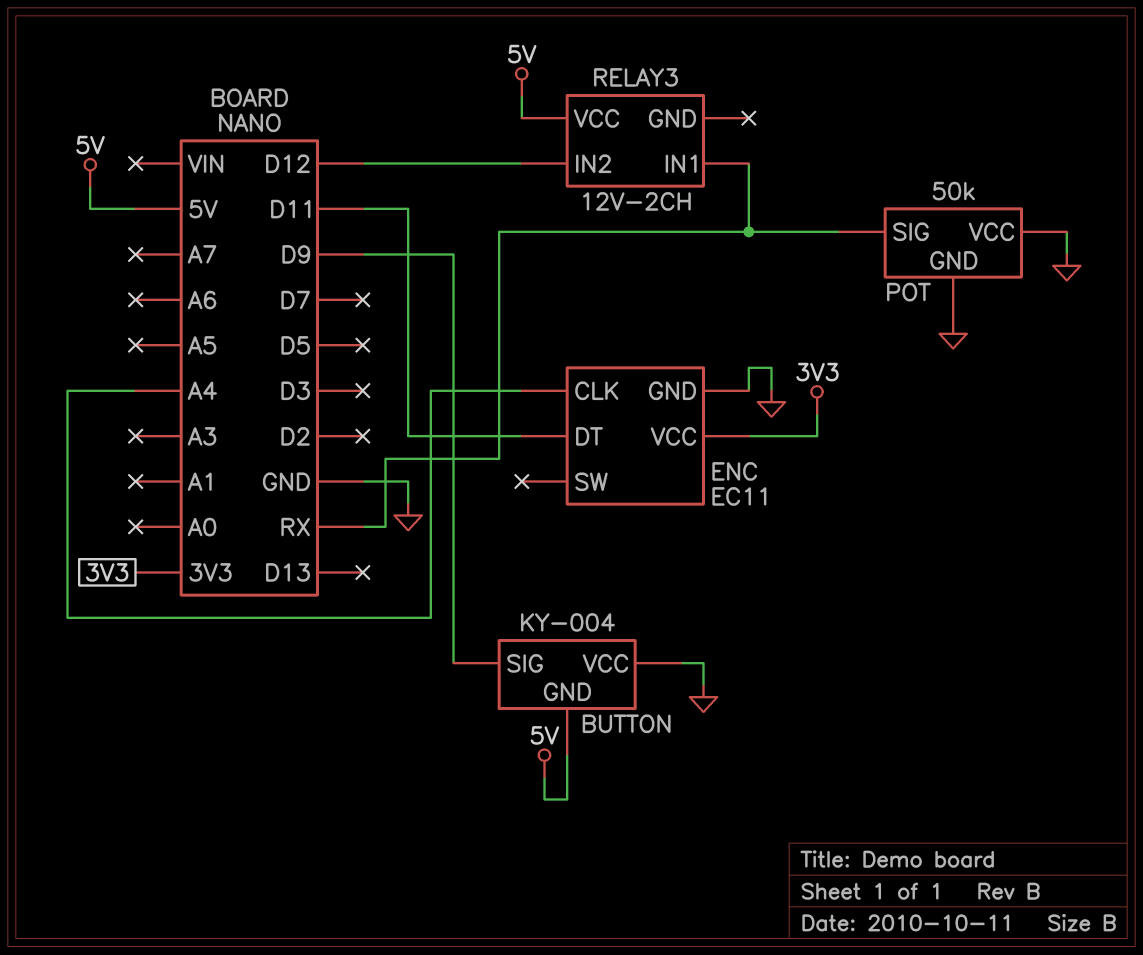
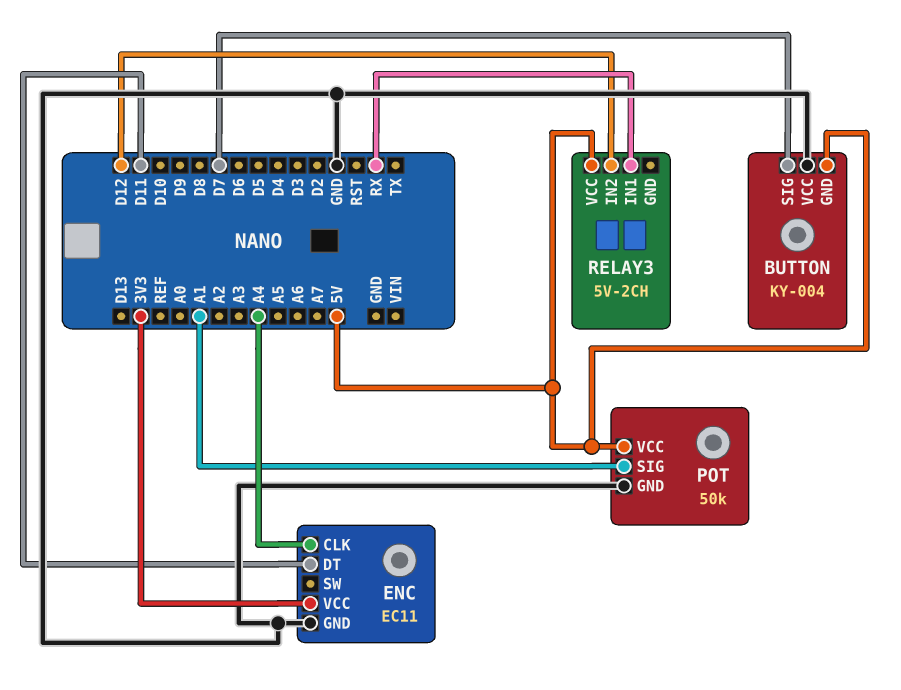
BUTTON pin SIG: D9 -> D7
POT pin SIG: RX -> A1
POT pin VCC: GND -> 5V
RELAY3: 12V-2CH -> 5V-2CH

